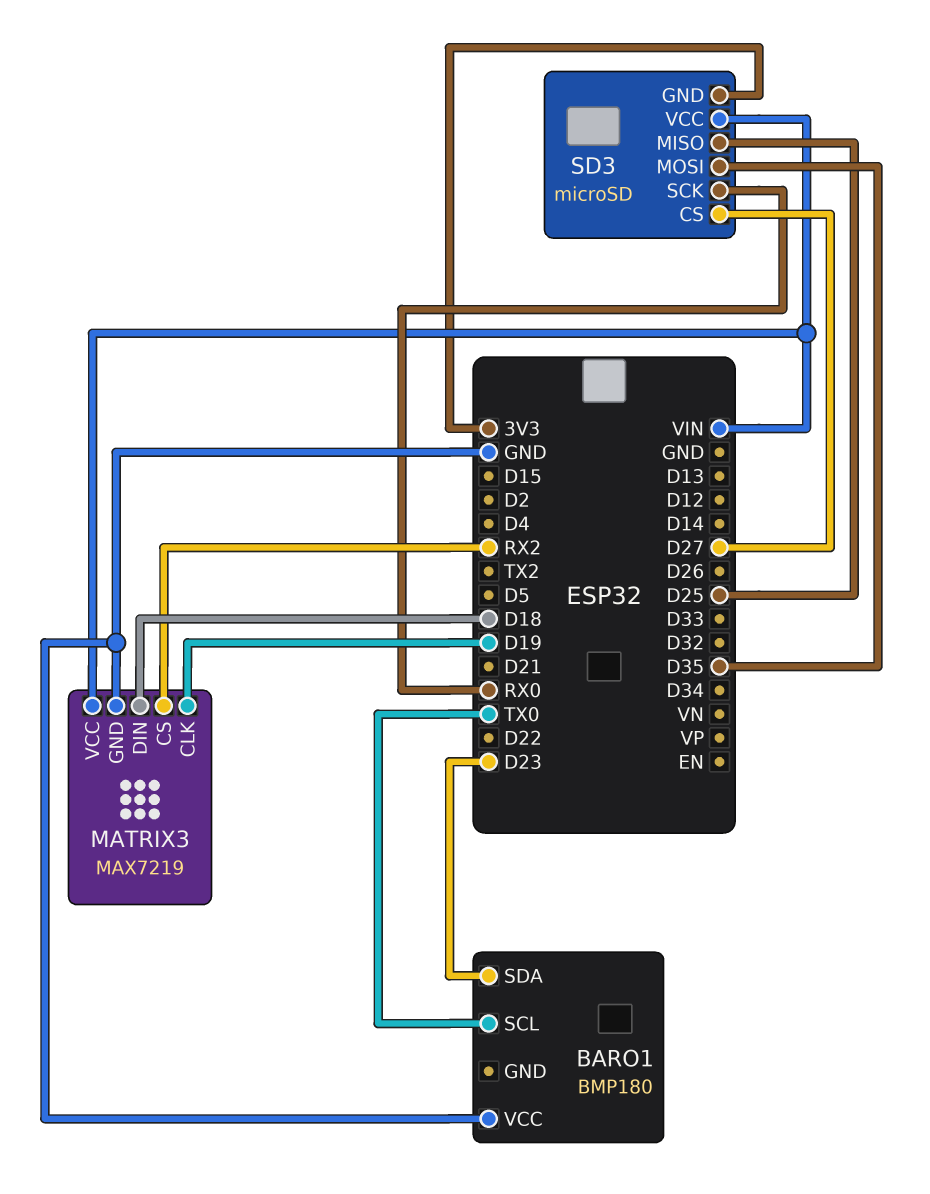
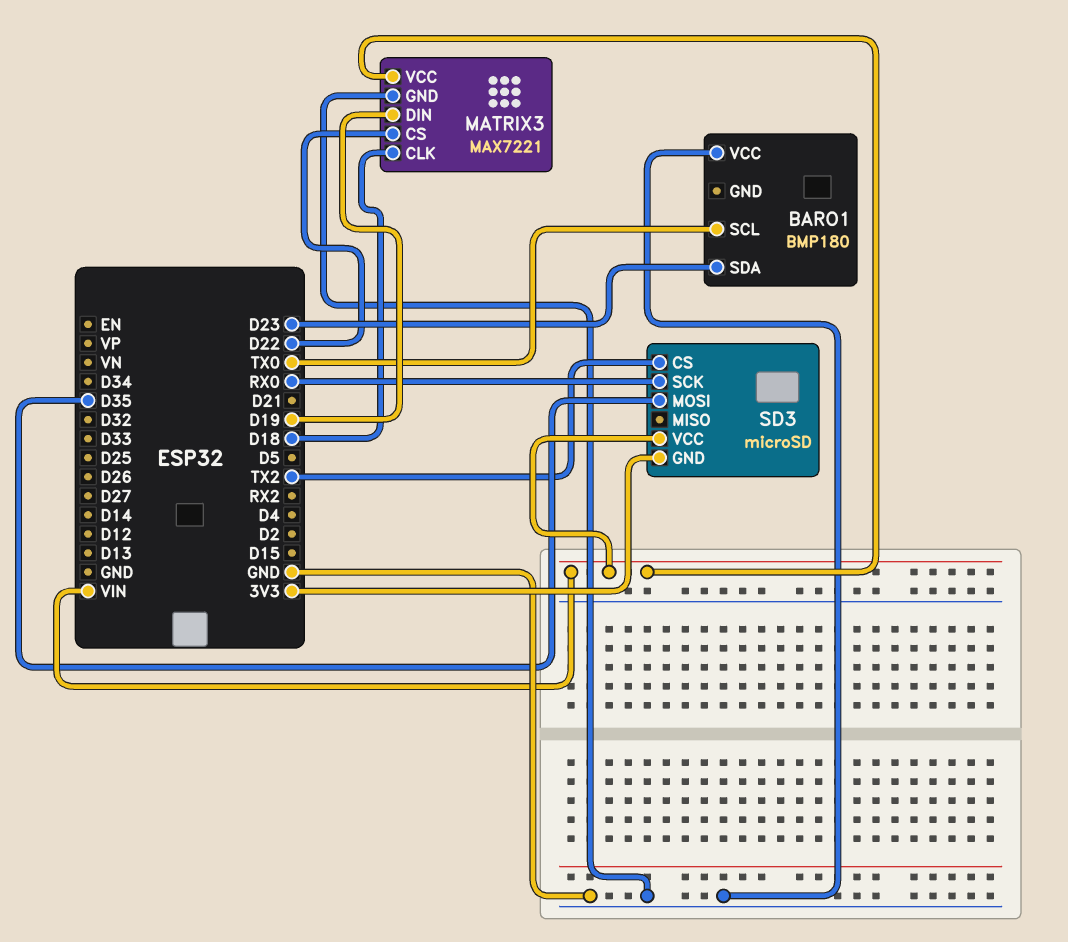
MATRIX3: MAX7219 -> MAX7221
MATRIX3 pin CLK: D19 -> D18
MATRIX3 pin CS: RX2 -> D22
MATRIX3 pin DIN: D18 -> D19
SD3 pin CS: D27 -> TX2
SD3 pin MISO: D25 -> none

